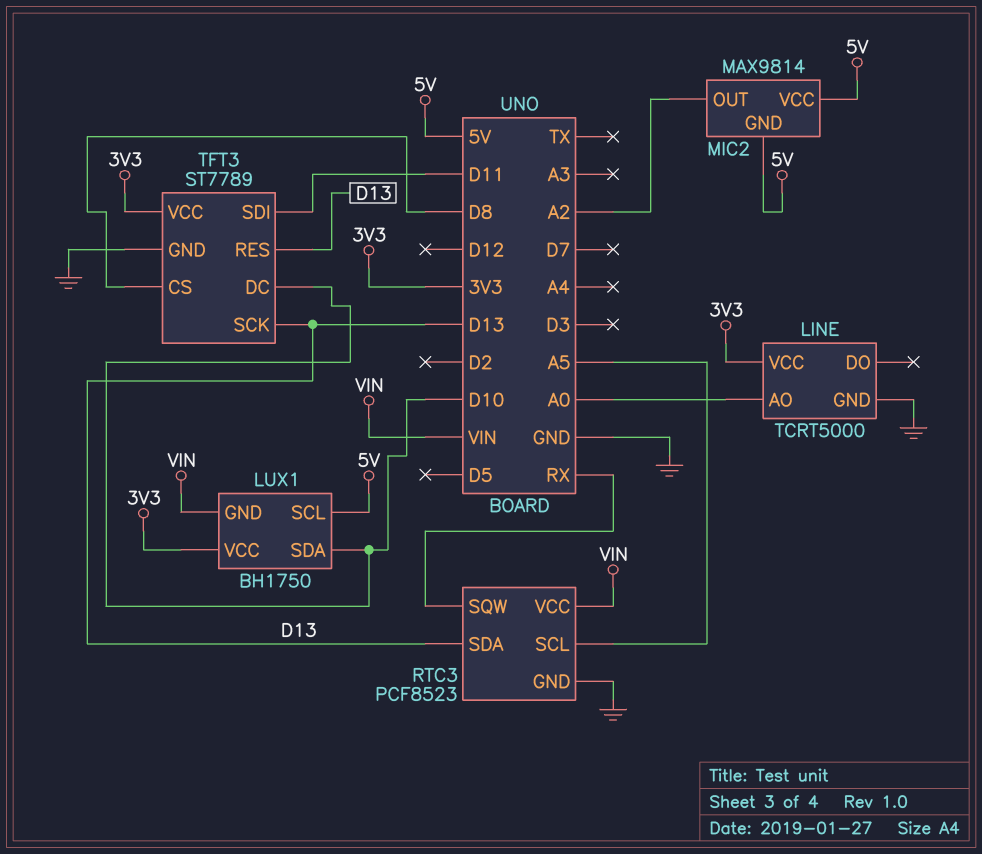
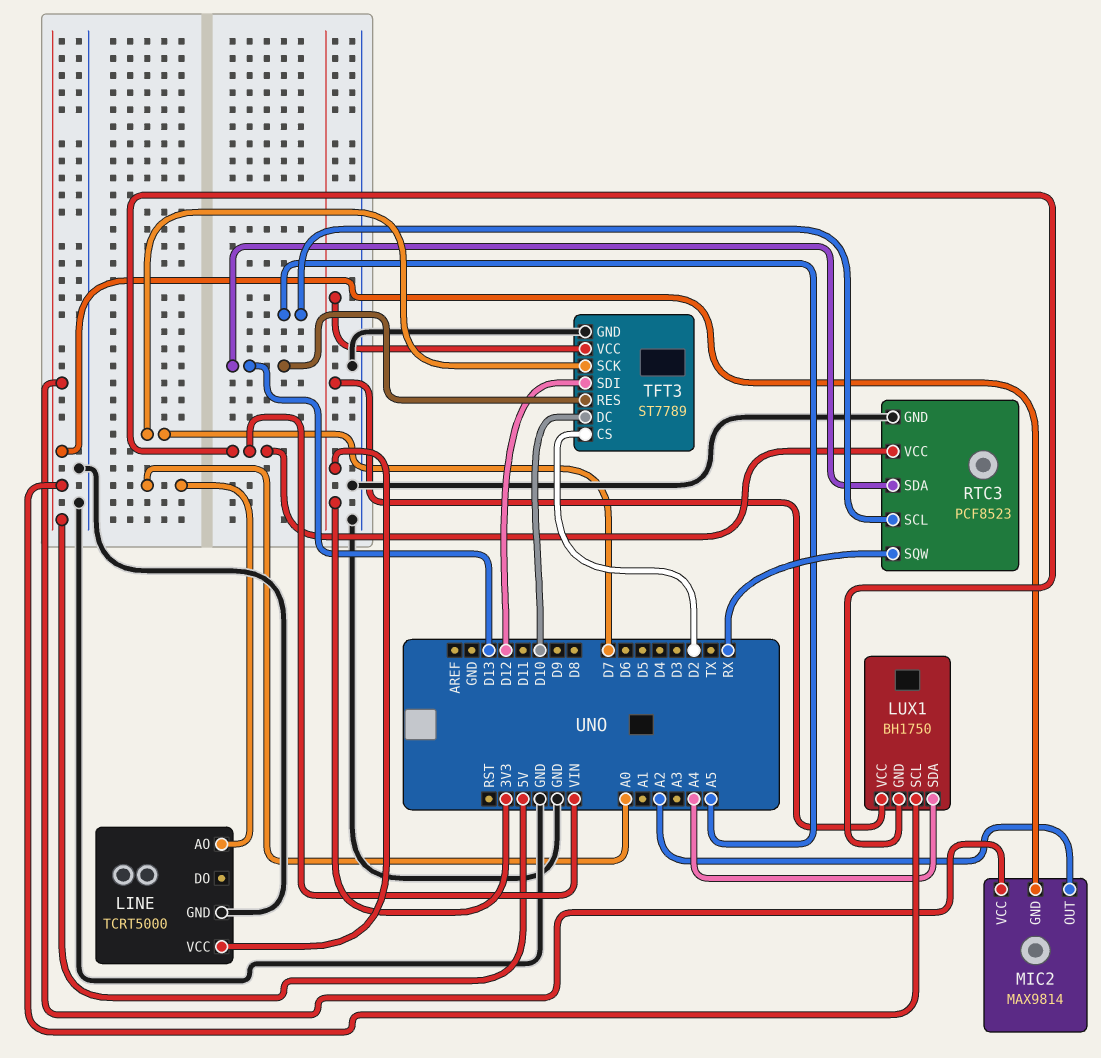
LUX1 pin SDA: D10 -> A4
TFT3 pin CS: D8 -> D2
TFT3 pin SCK: D13 -> D7
TFT3 pin SDI: D11 -> D12

